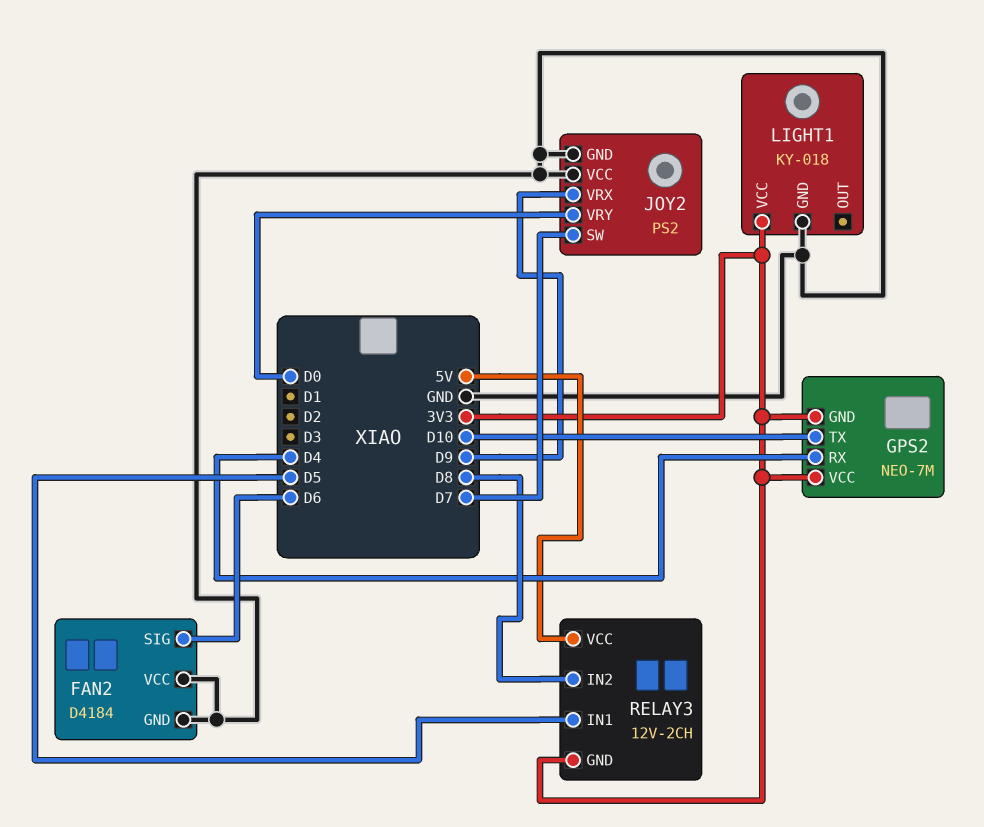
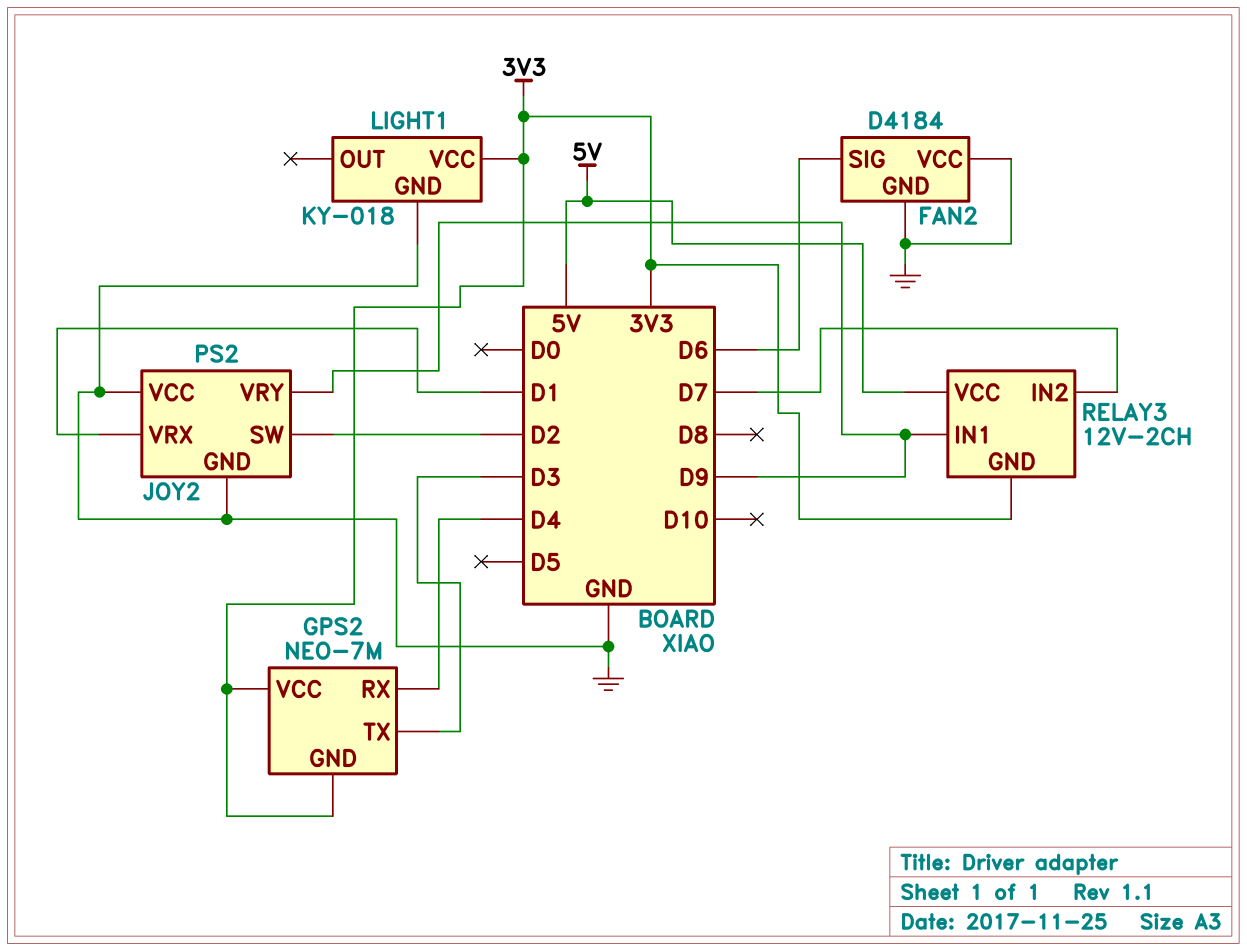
GPS2 pin TX: D10 -> D3
JOY2 pin SW: D7 -> D2
JOY2 pin VRX: D9 -> D1
JOY2 pin VRY: D0 -> D9
RELAY3 pin IN1: D5 -> D9
RELAY3 pin IN2: D8 -> D7

